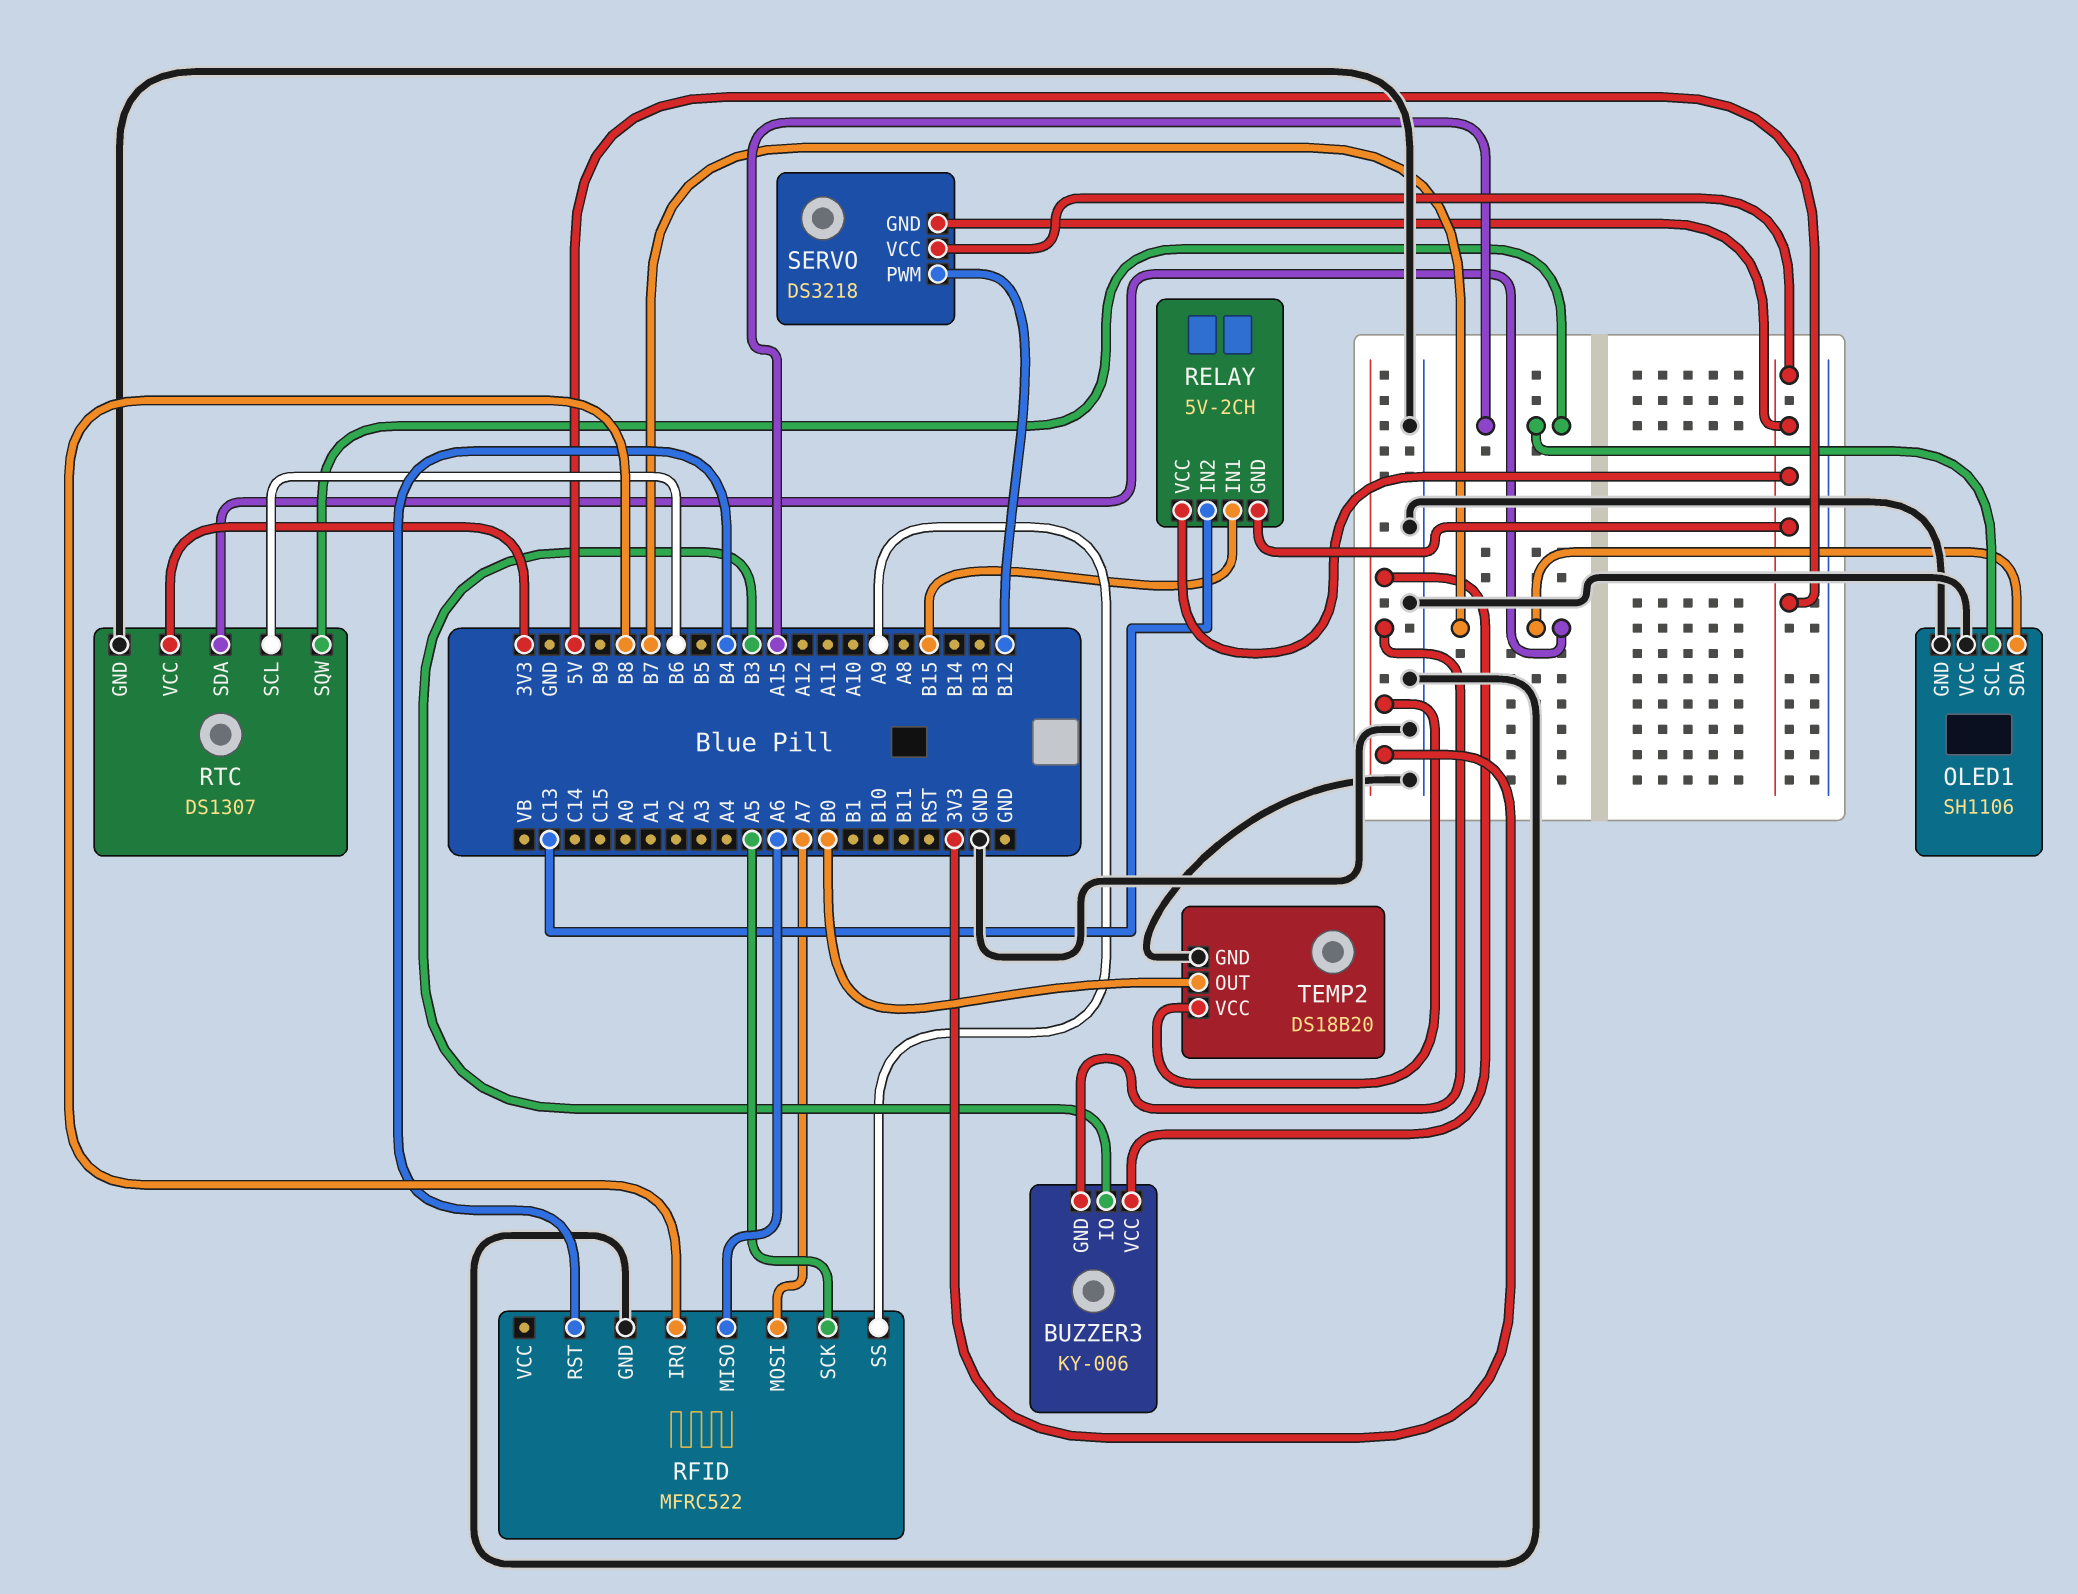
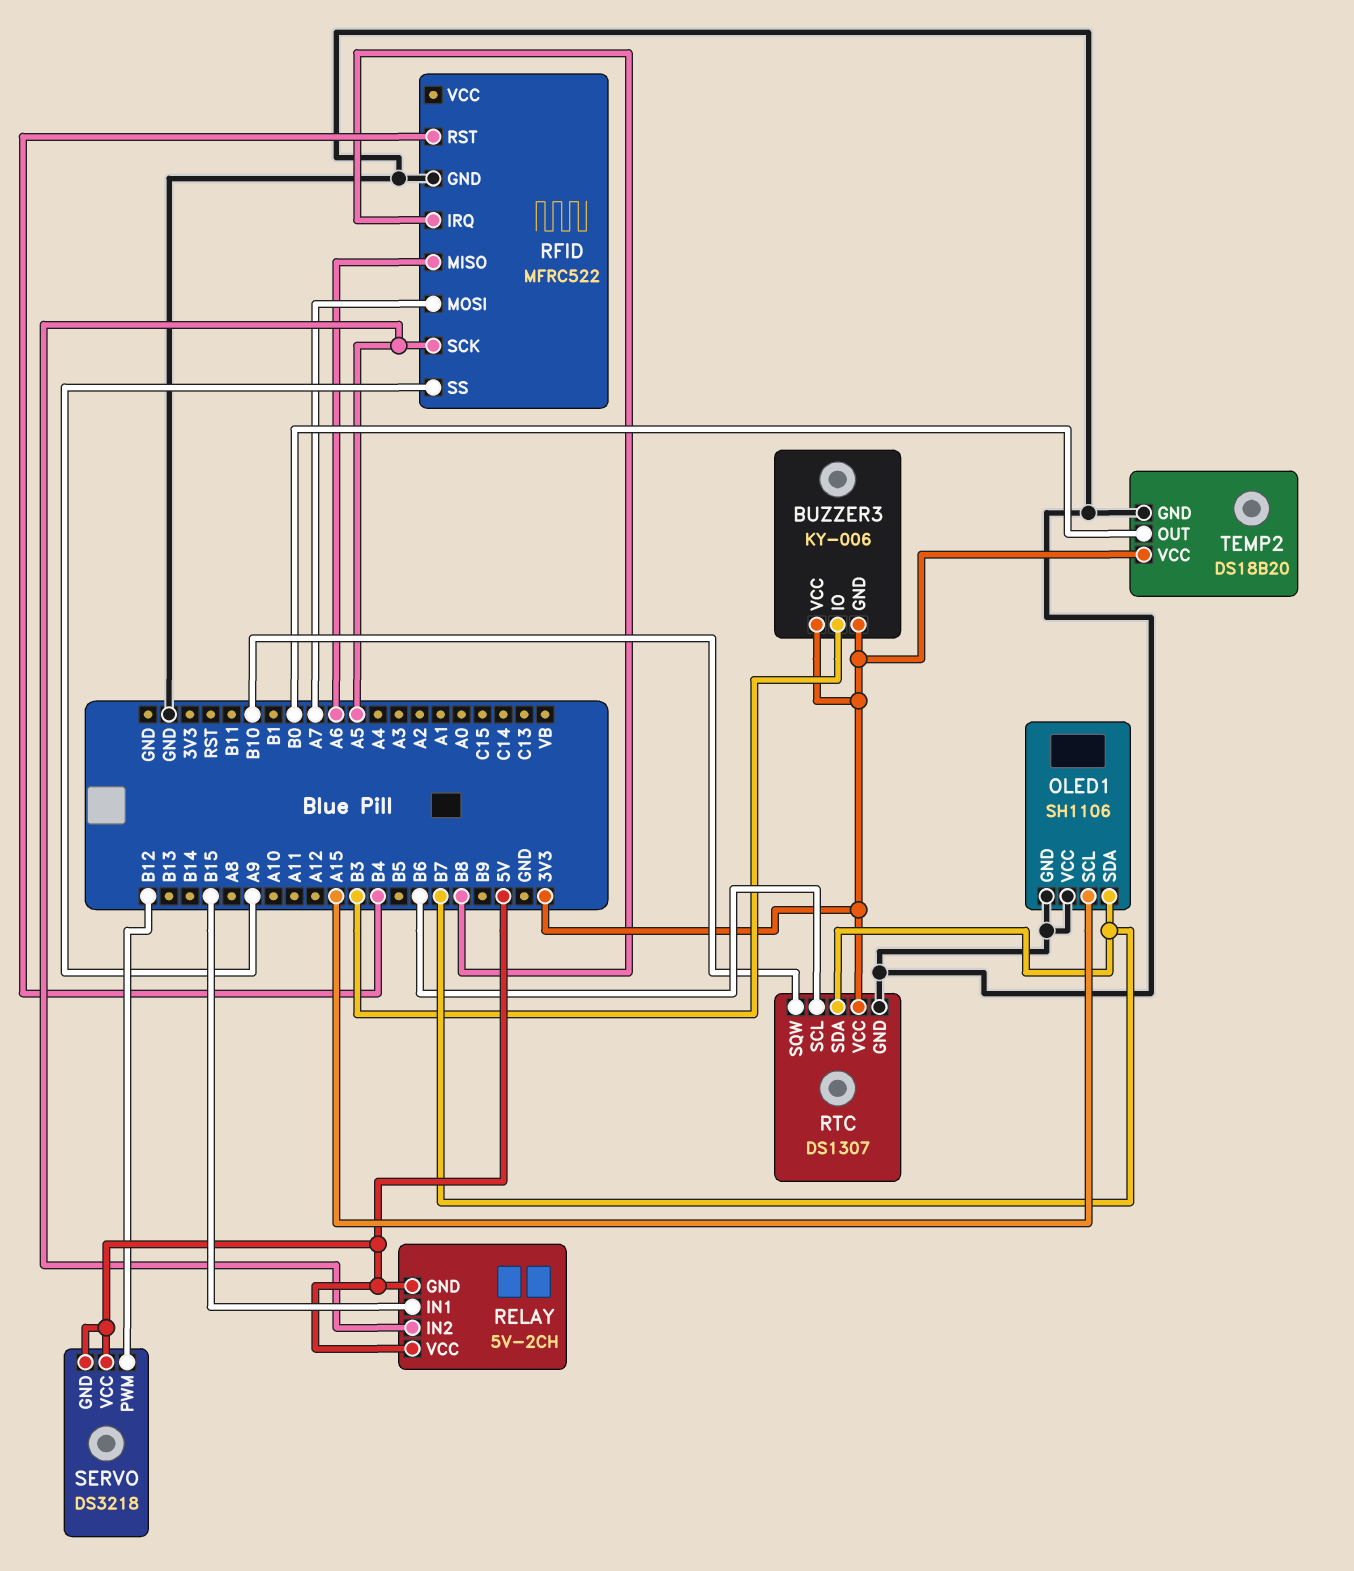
RELAY pin IN2: C13 -> A5
RTC pin SQW: A15 -> B10

